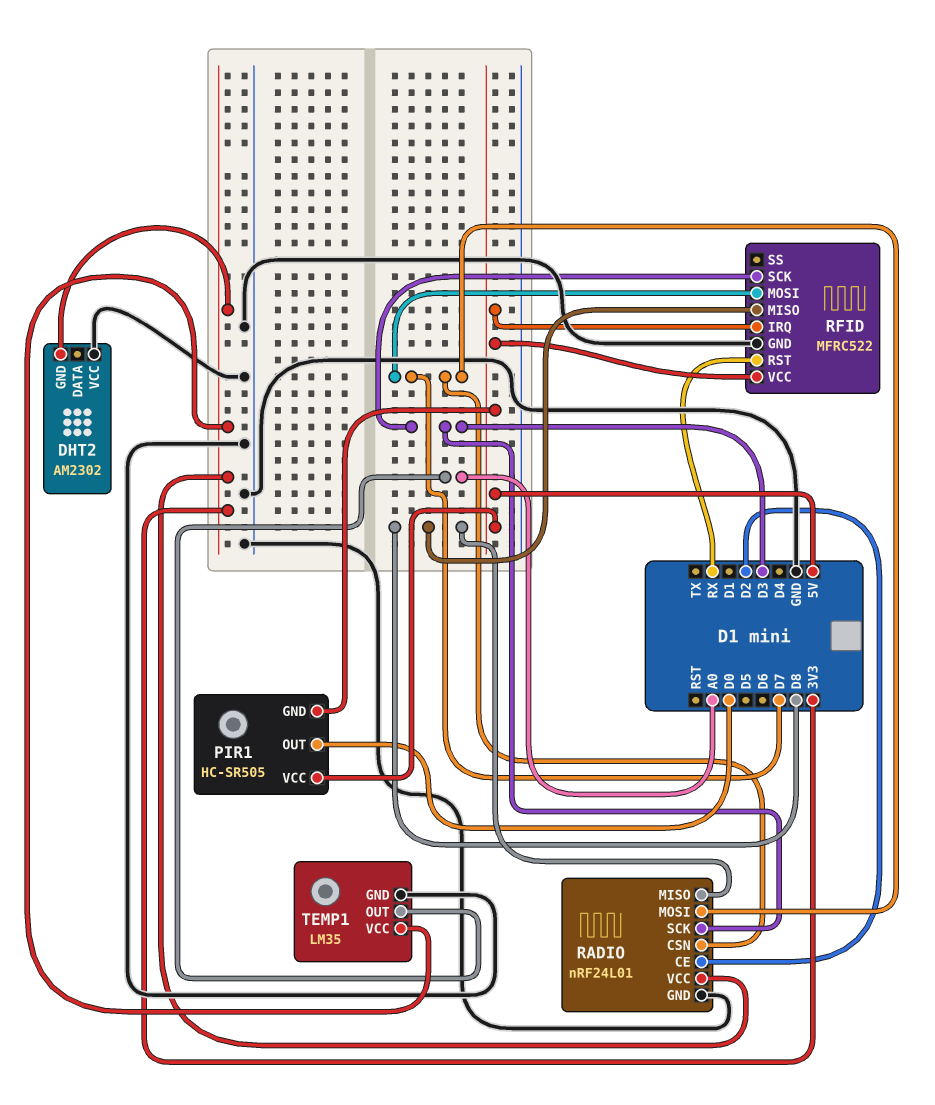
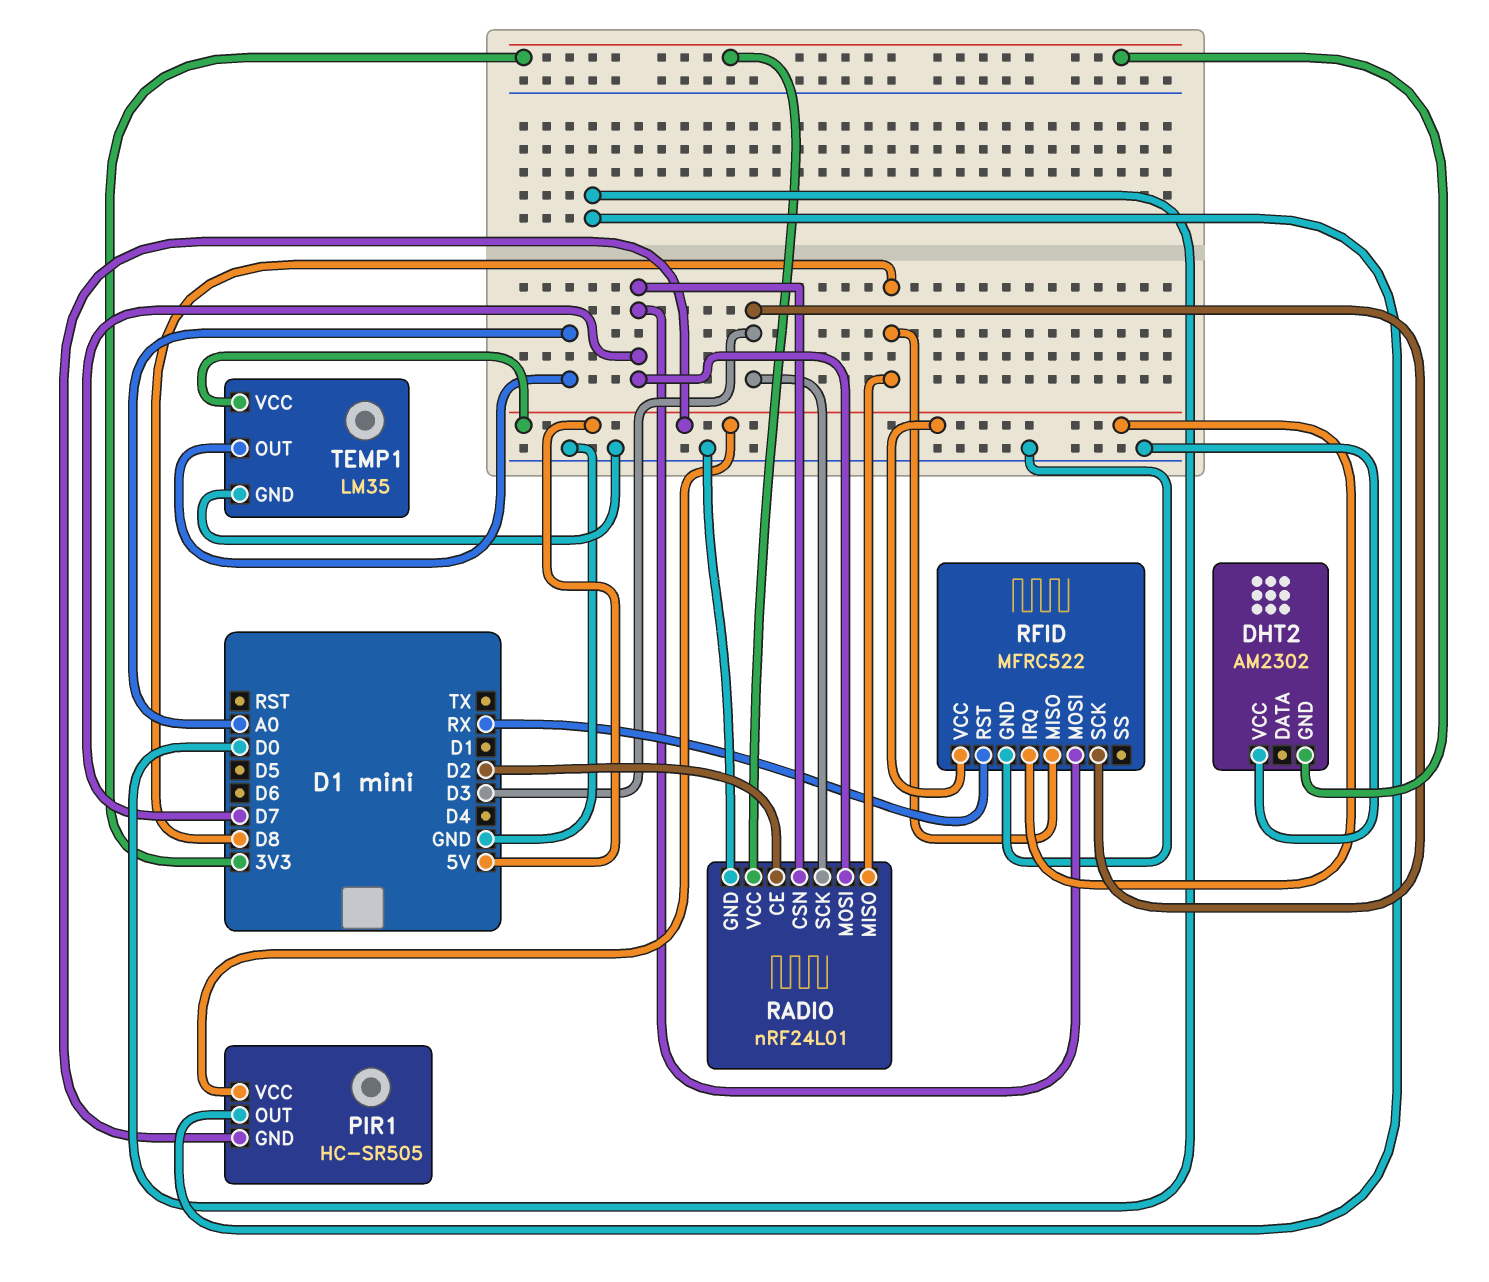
TEMP1 pin VCC: 3V3 -> 5V

